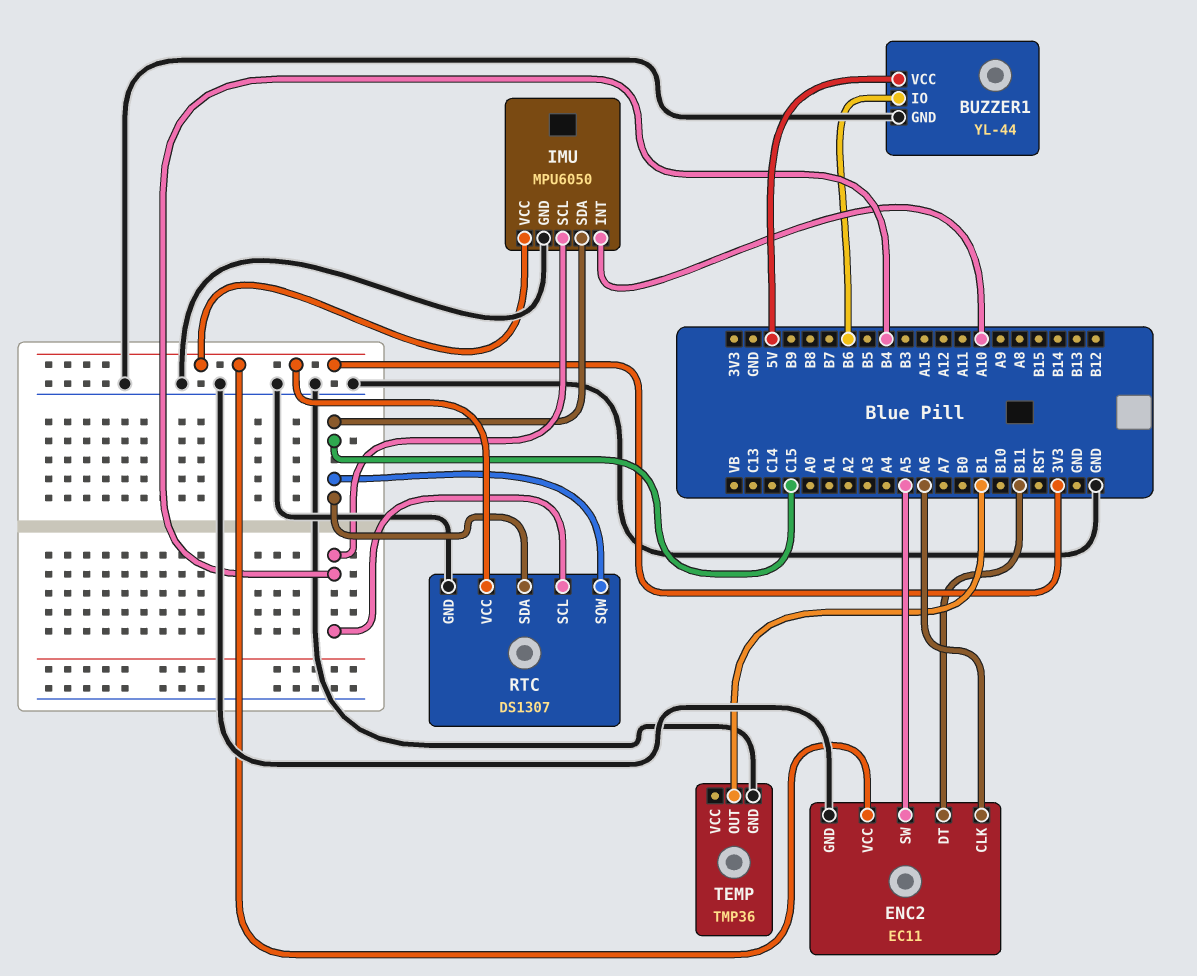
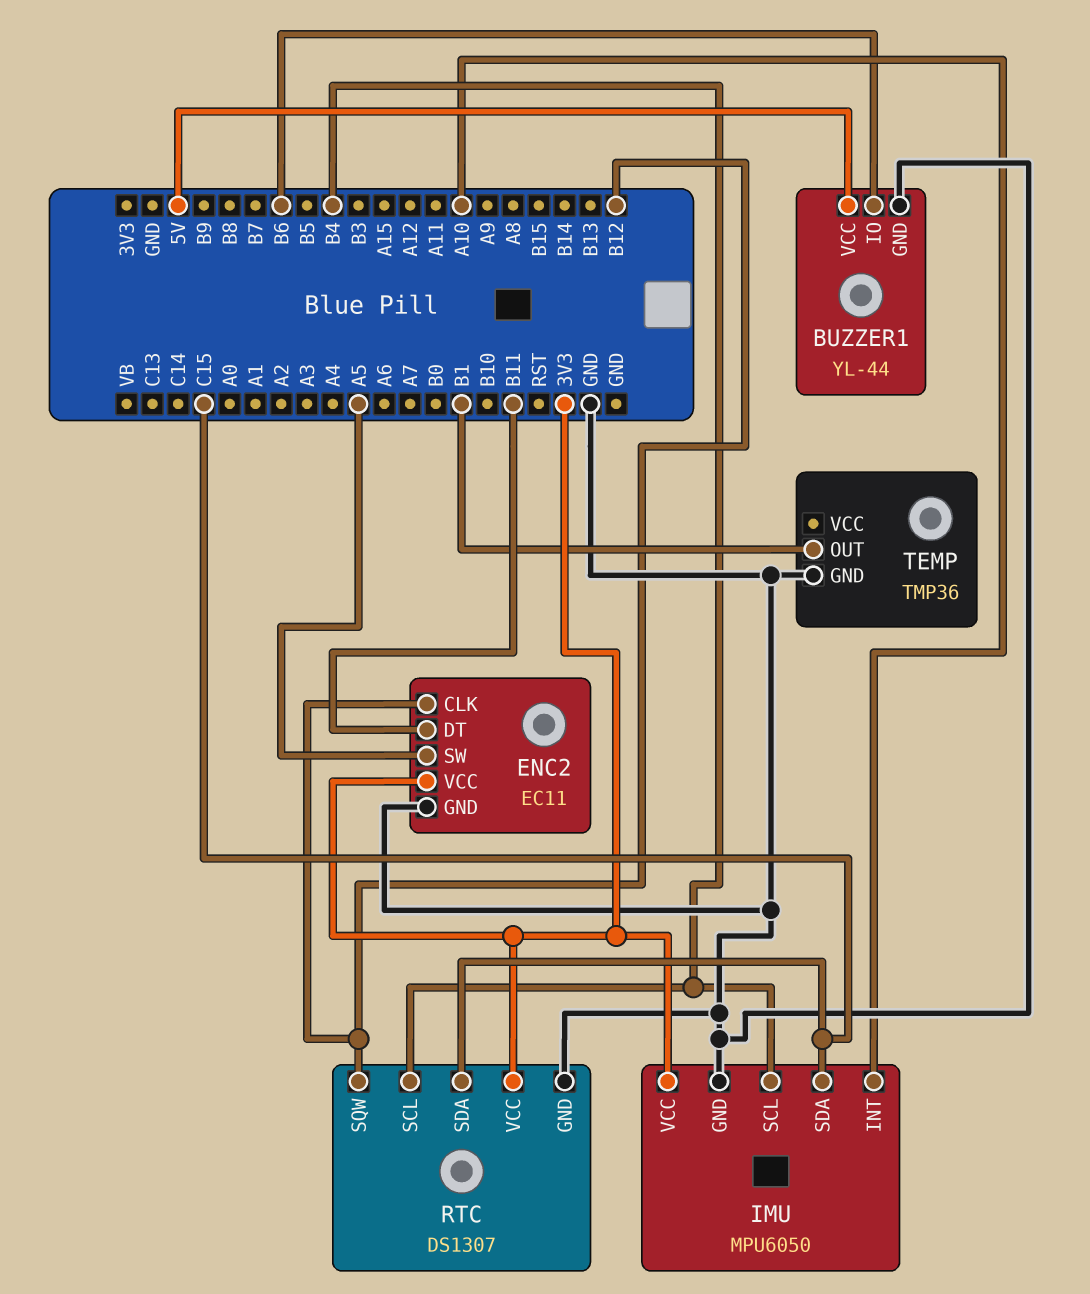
ENC2 pin CLK: A6 -> B12
RTC pin SQW: C15 -> B12

